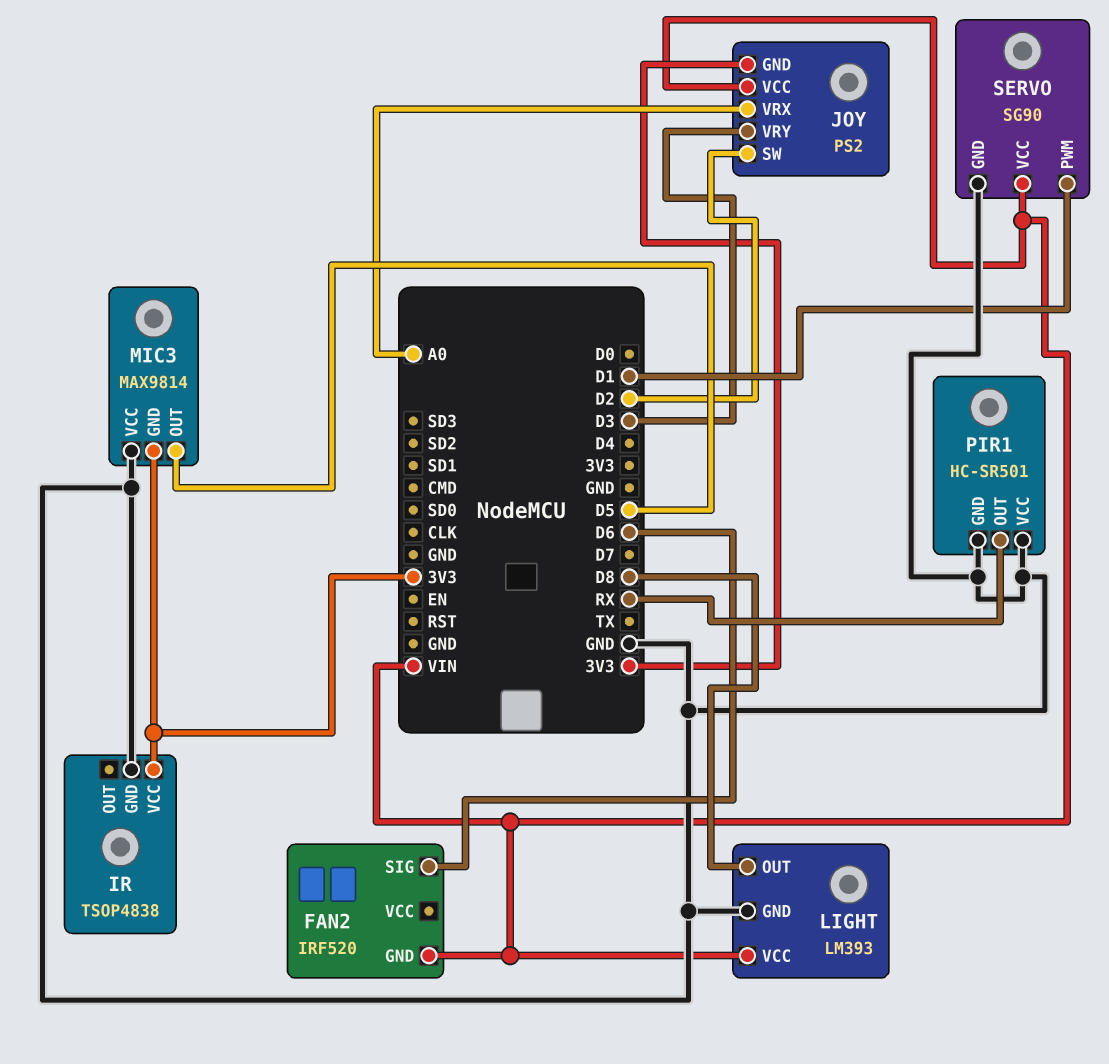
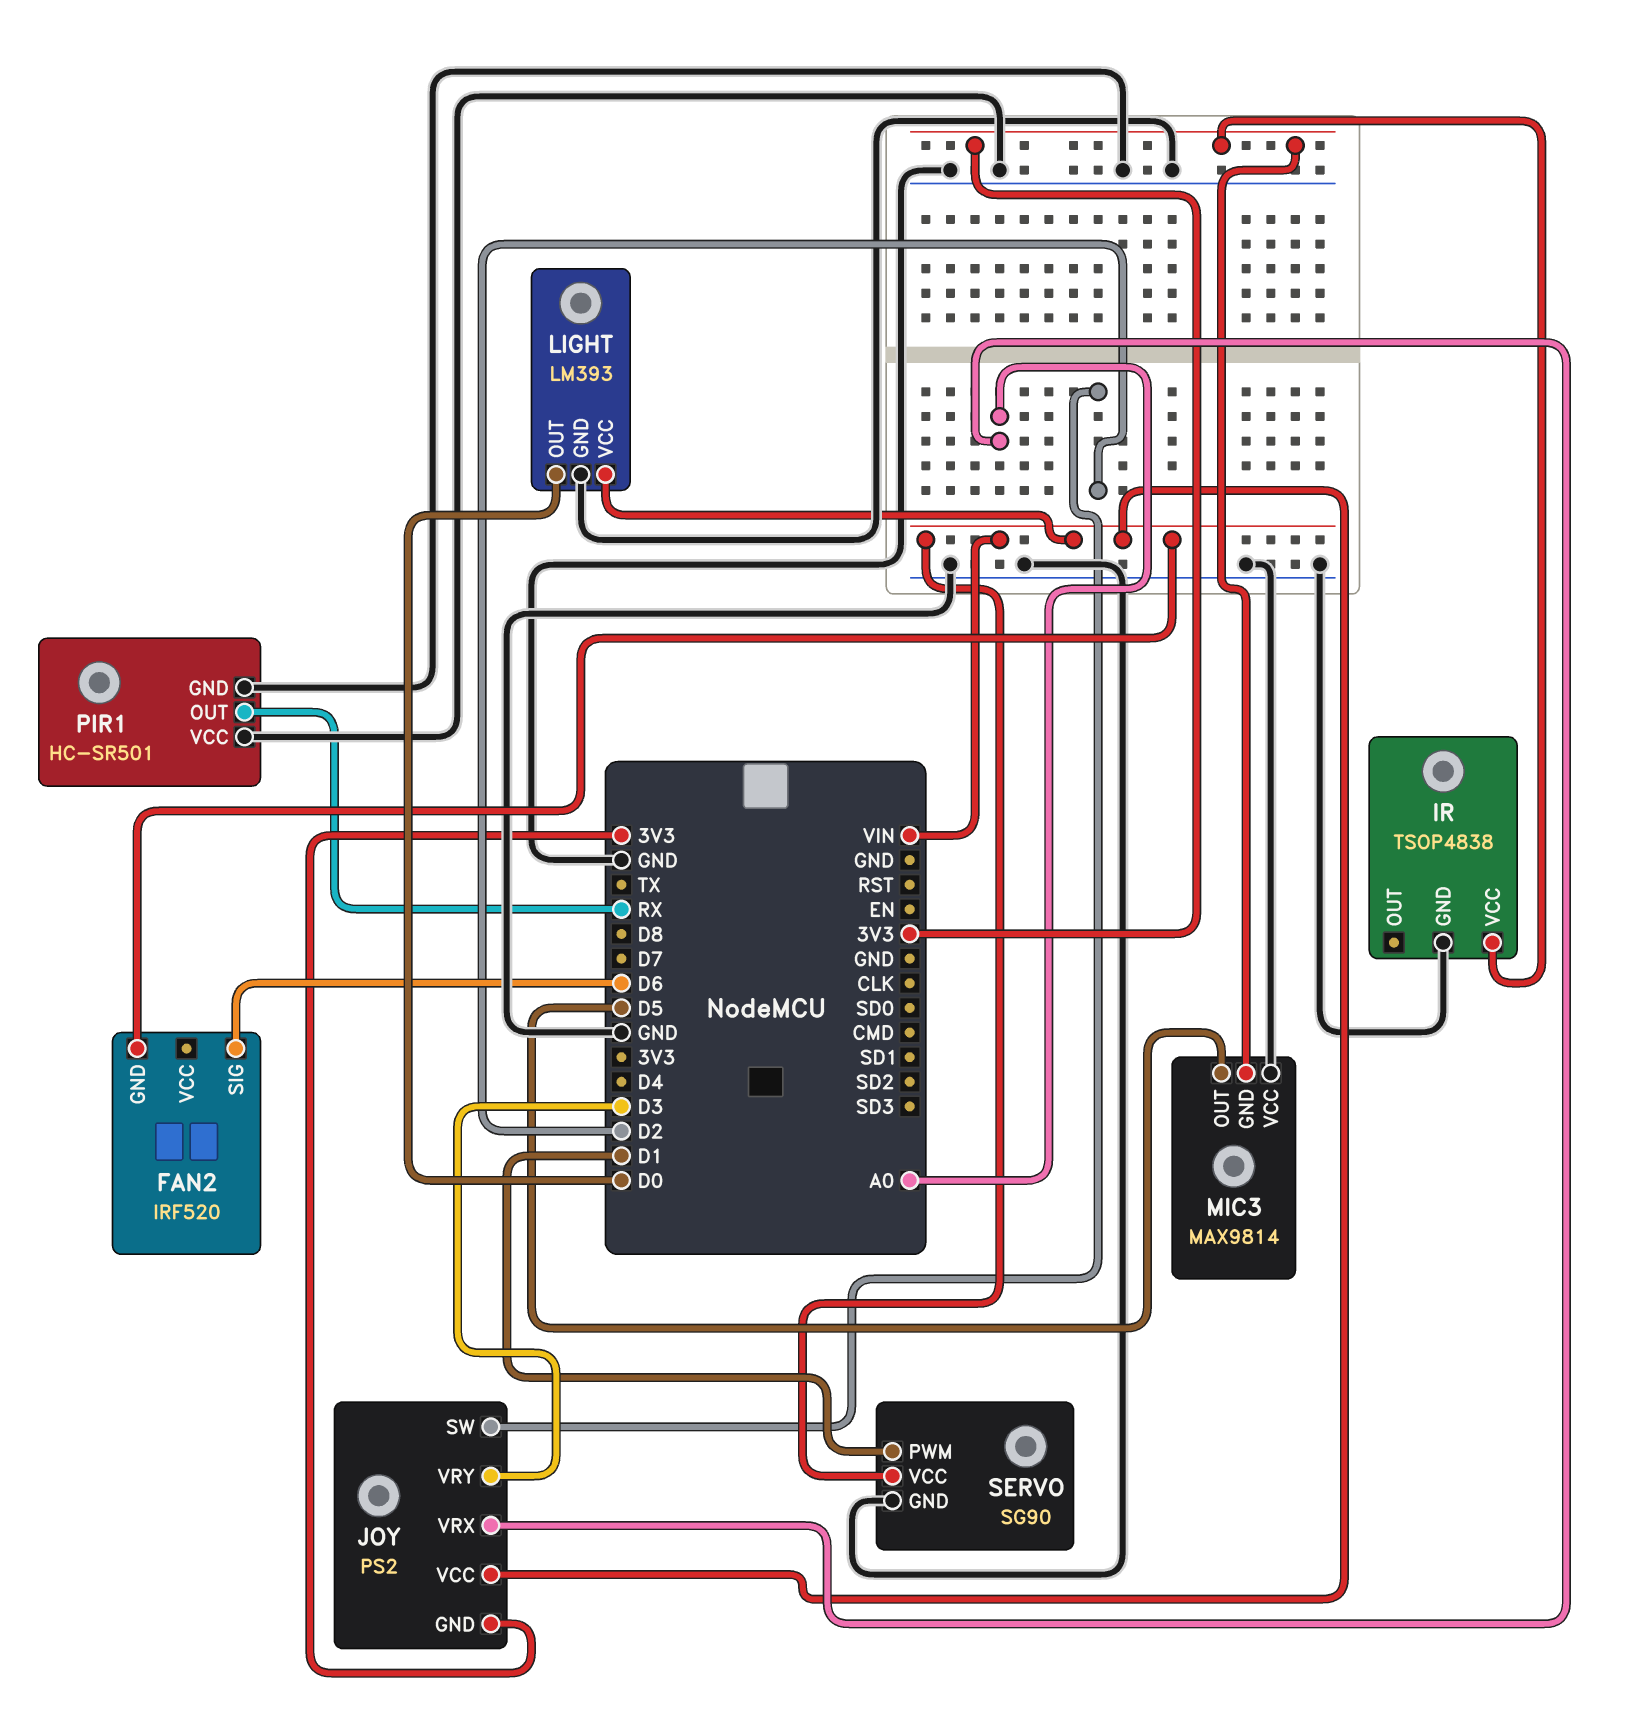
LIGHT pin OUT: D8 -> D0

